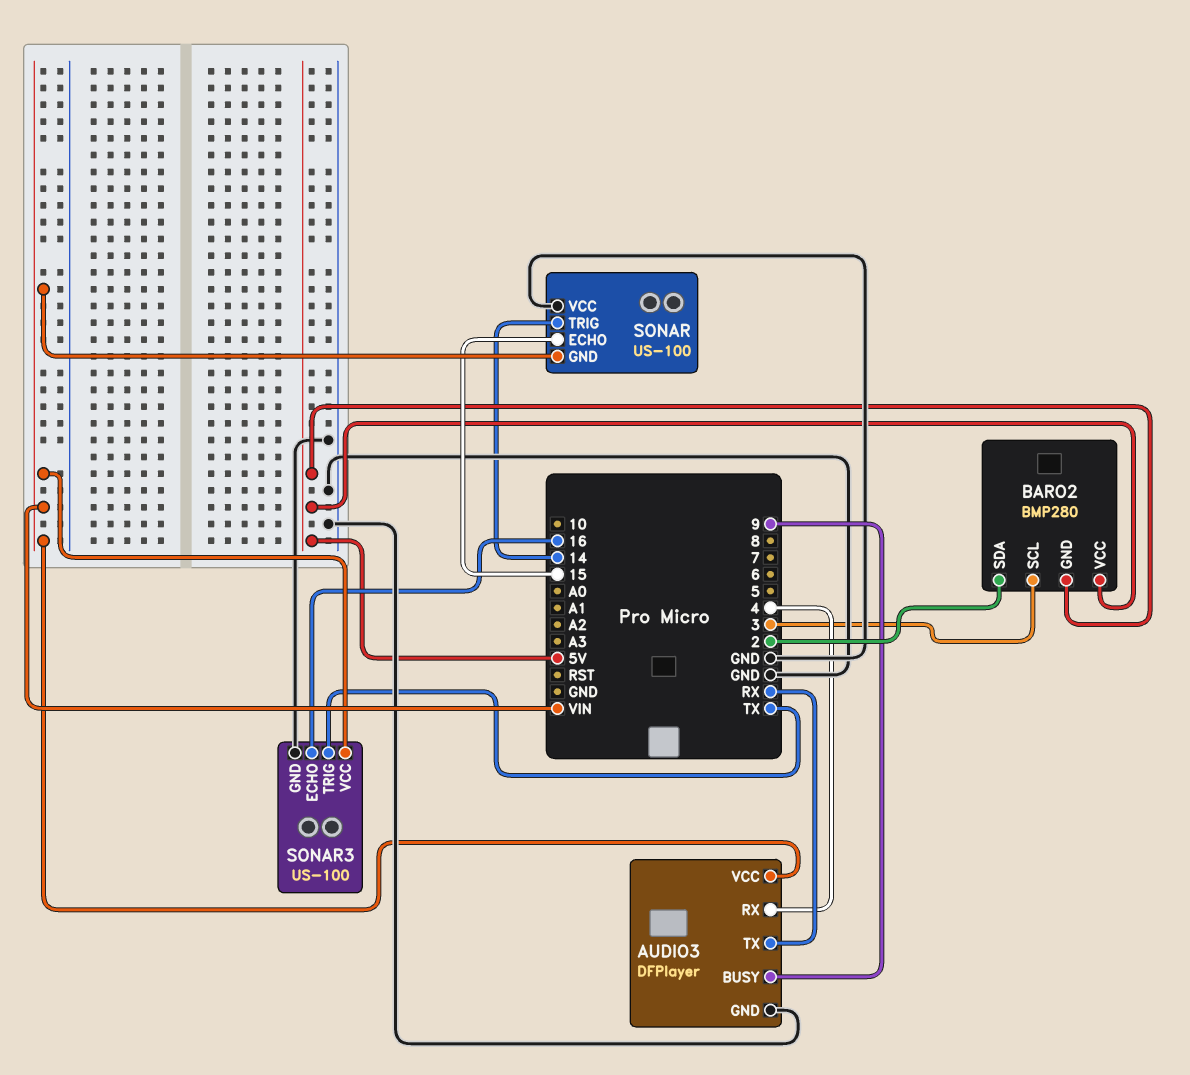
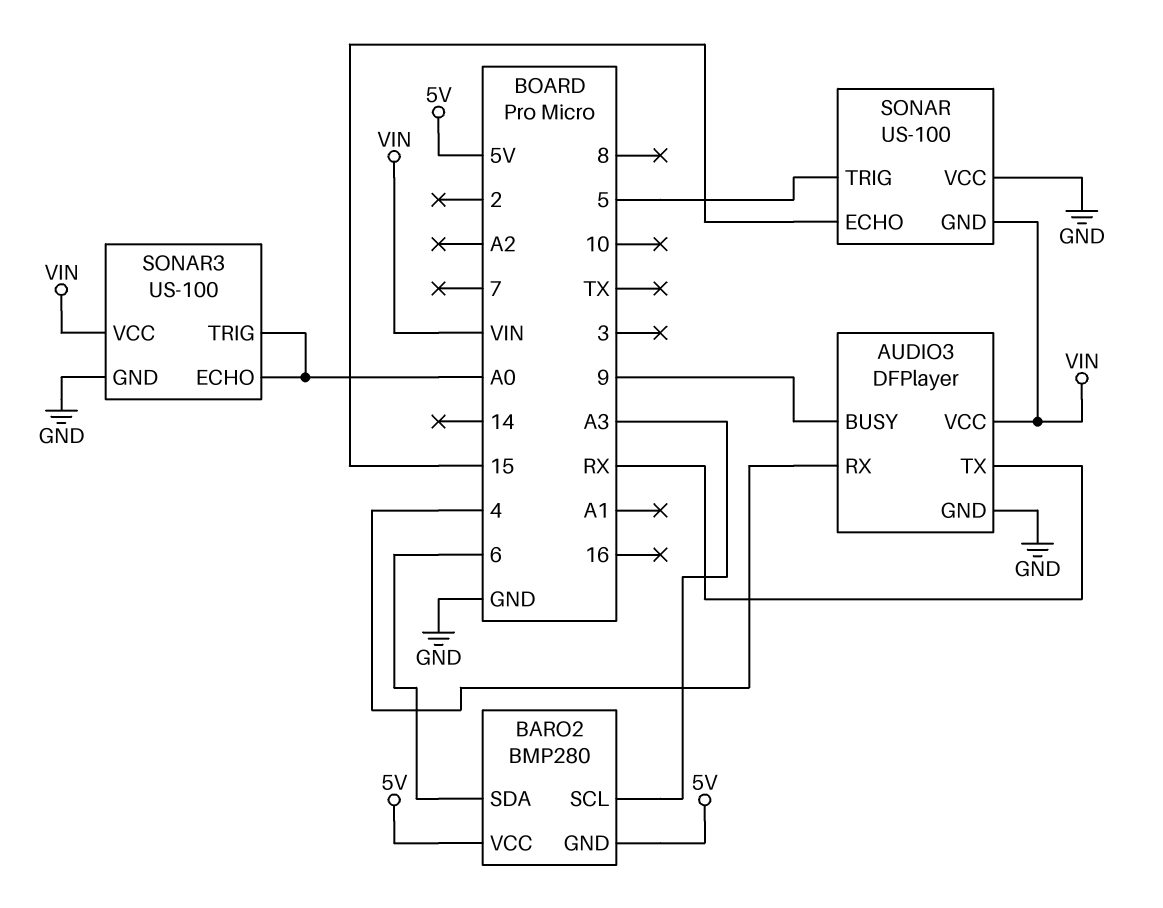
BARO2 pin SCL: 3 -> A3
BARO2 pin SDA: 2 -> 6
SONAR pin TRIG: 14 -> 5
SONAR3 pin ECHO: 16 -> A0
SONAR3 pin TRIG: TX -> A0

